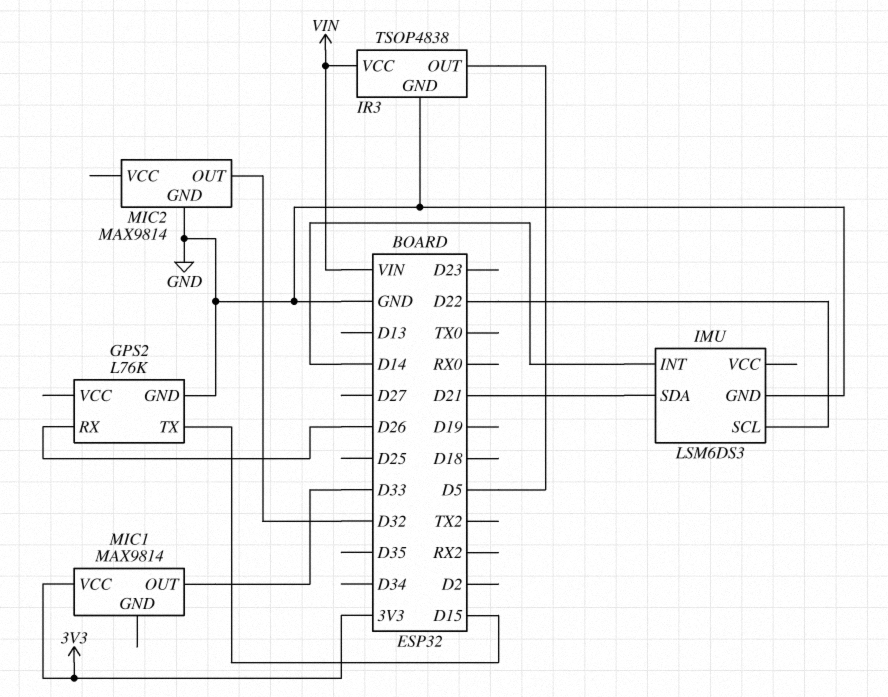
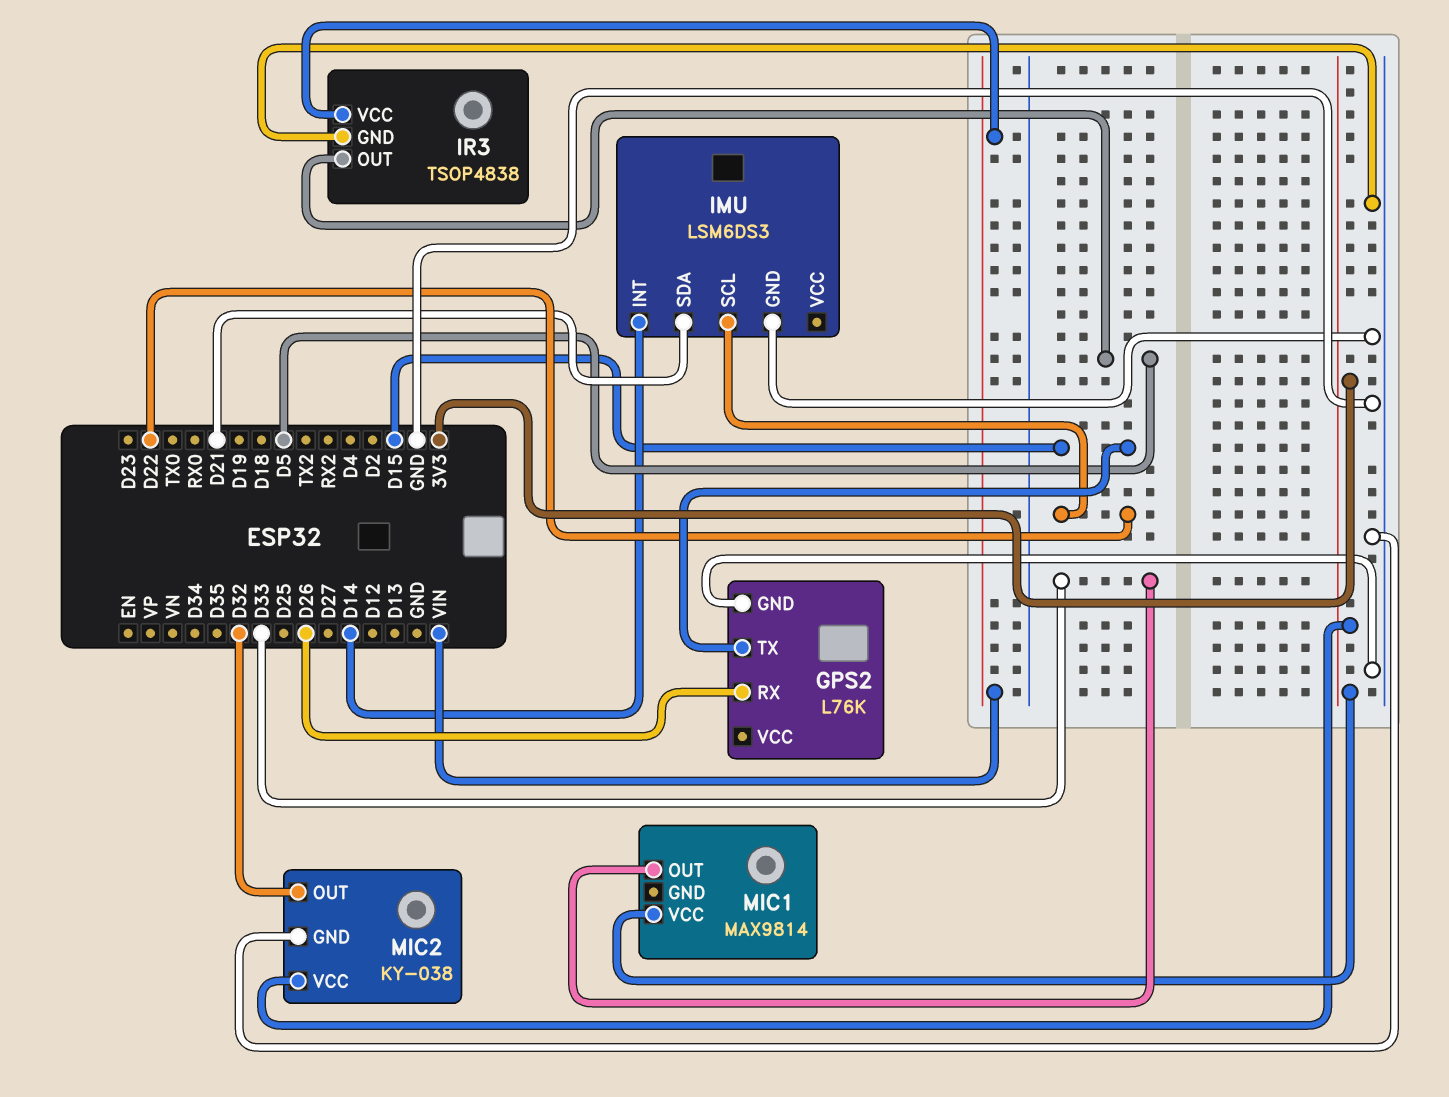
MIC2: MAX9814 -> KY-038
MIC2 pin VCC: none -> 3V3

